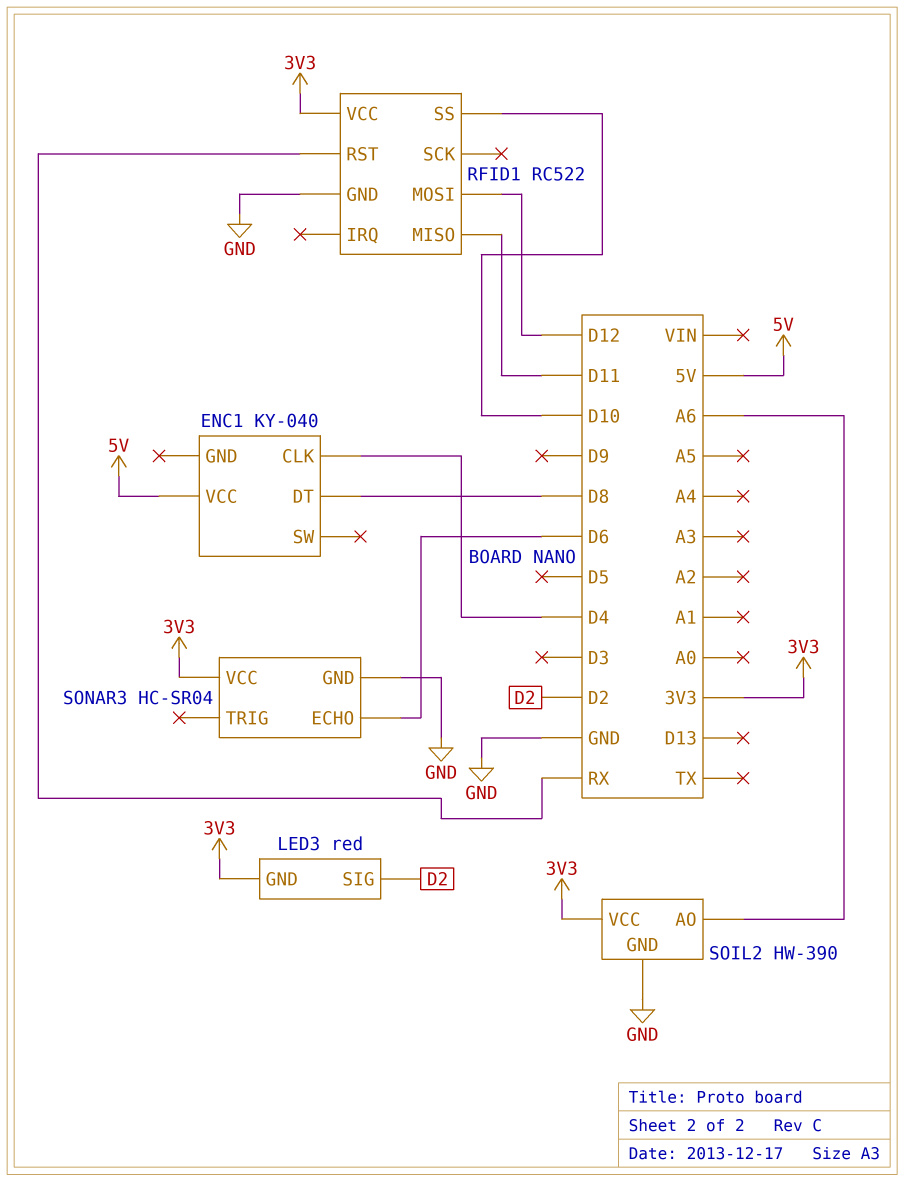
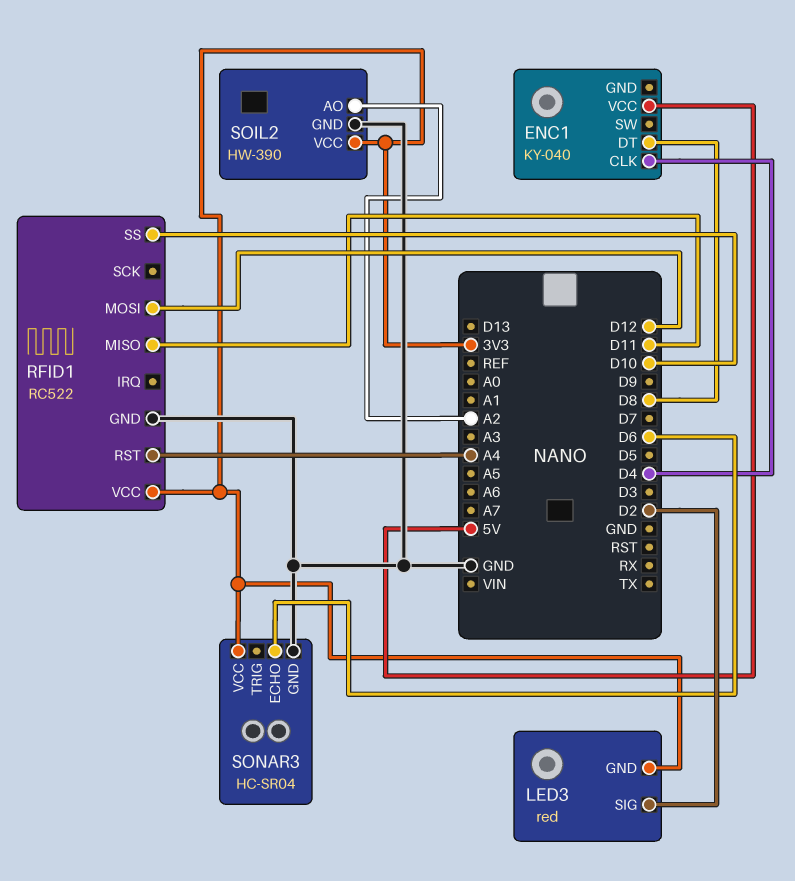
RFID1 pin RST: RX -> A4
SOIL2 pin AO: A6 -> A2

